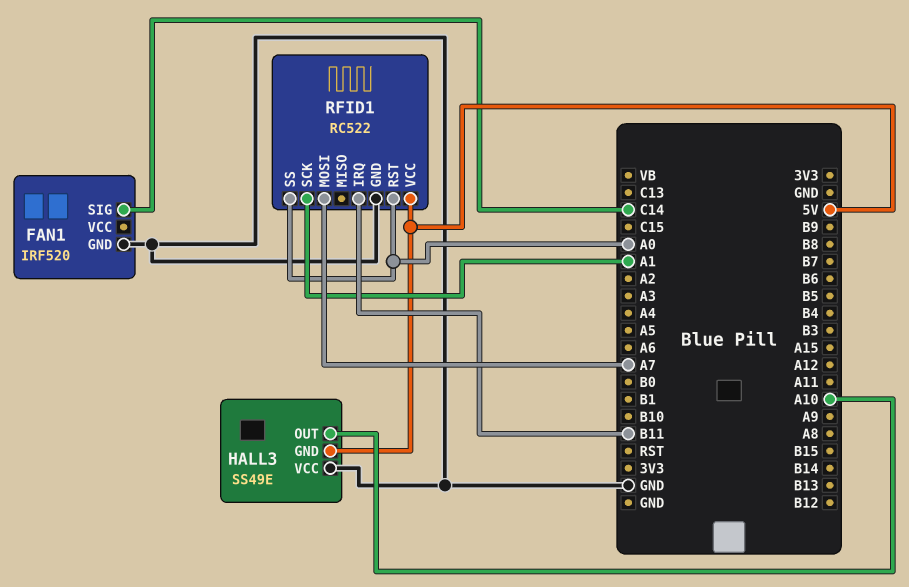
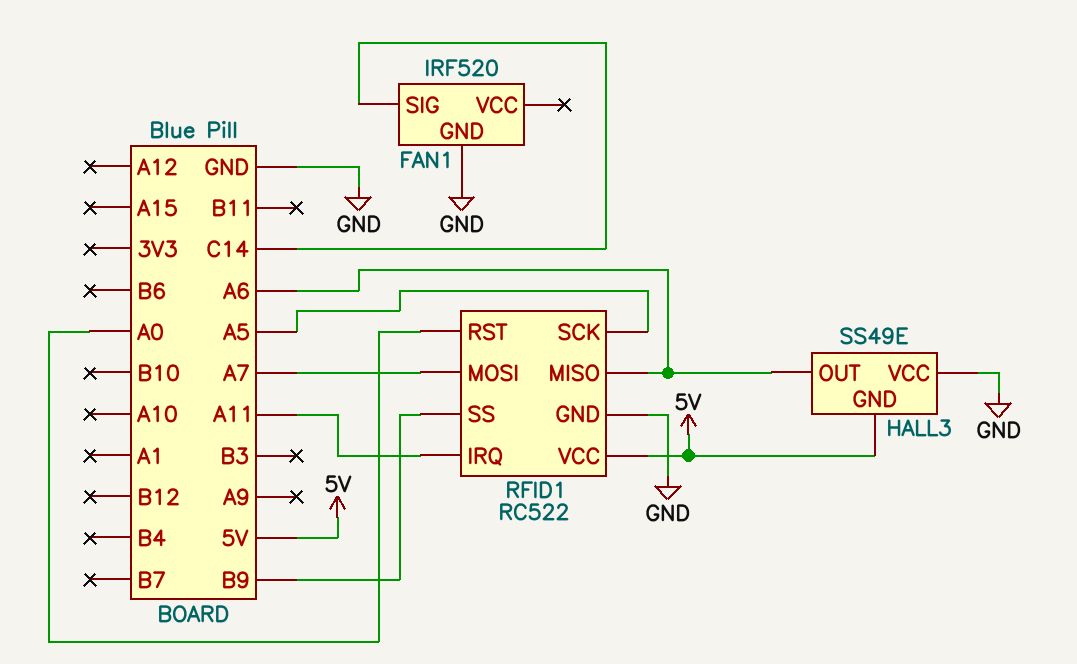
HALL3 pin OUT: A10 -> A6
RFID1 pin IRQ: B11 -> A11
RFID1 pin MISO: none -> A6
RFID1 pin SCK: A1 -> A5
RFID1 pin SS: A0 -> B9

